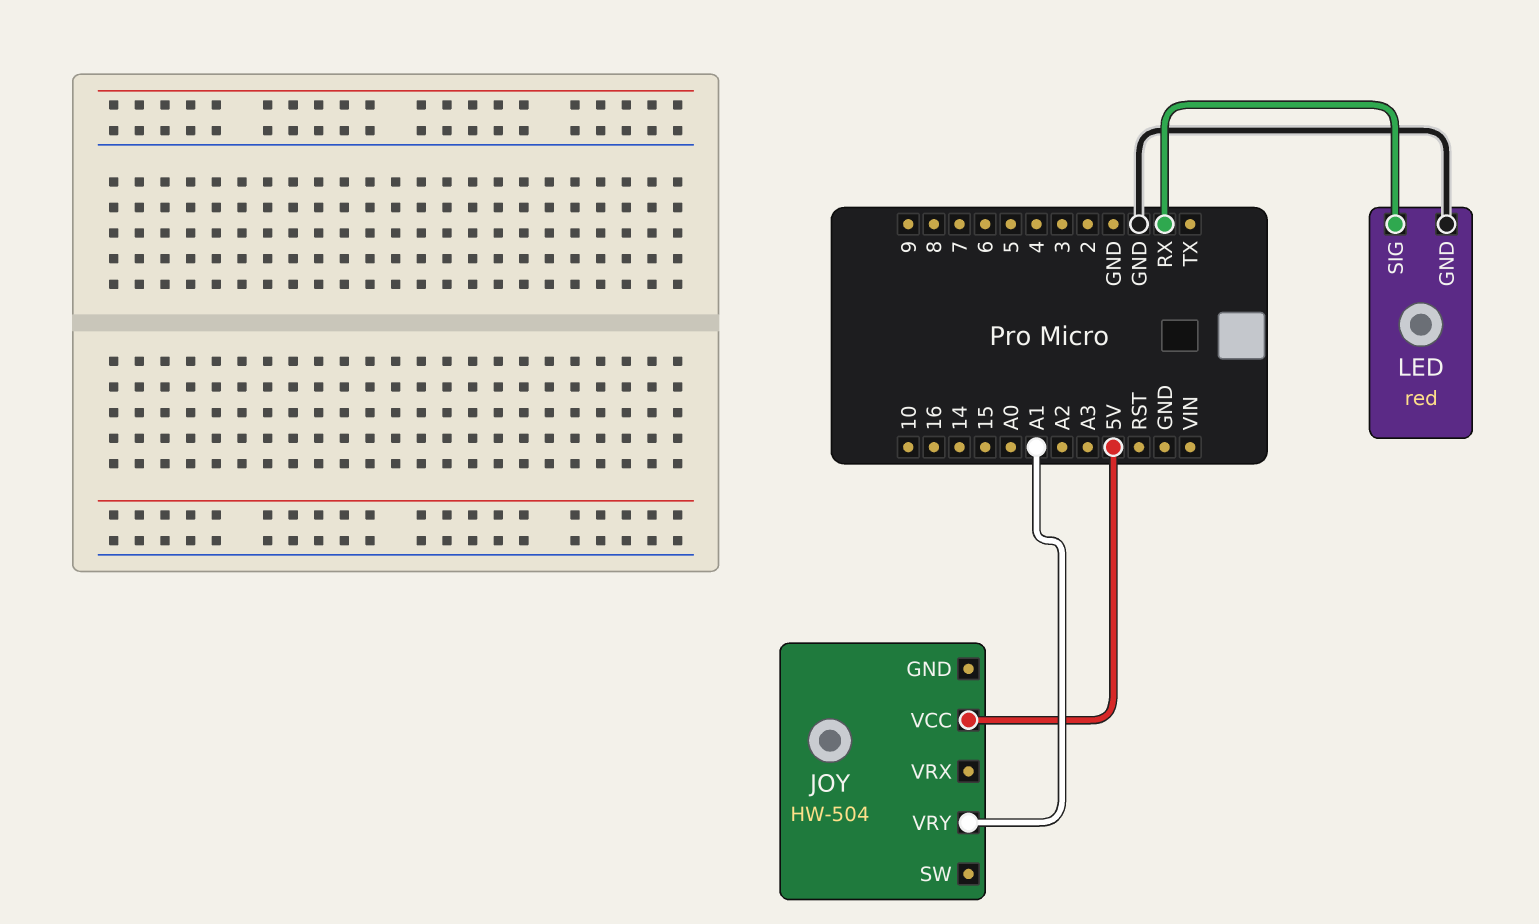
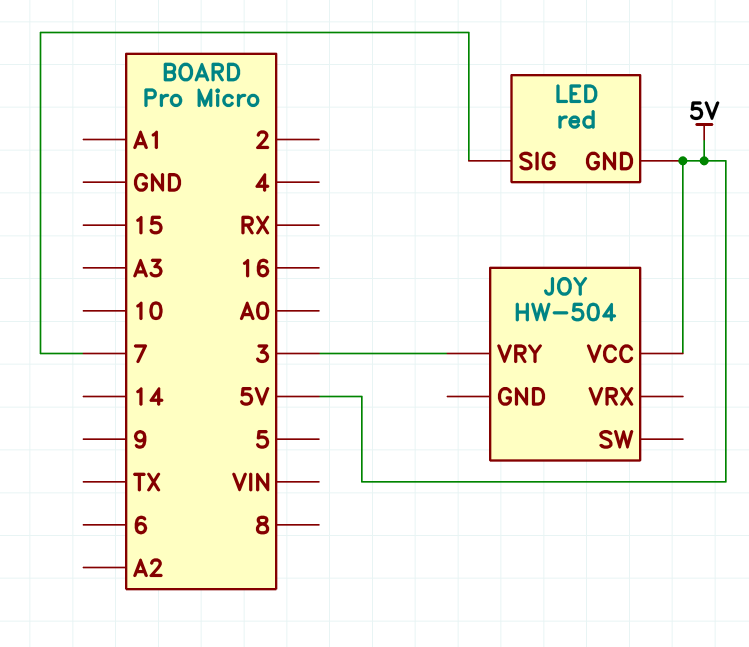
JOY pin VRY: A1 -> 3
LED pin GND: GND -> 5V
LED pin SIG: RX -> 7

